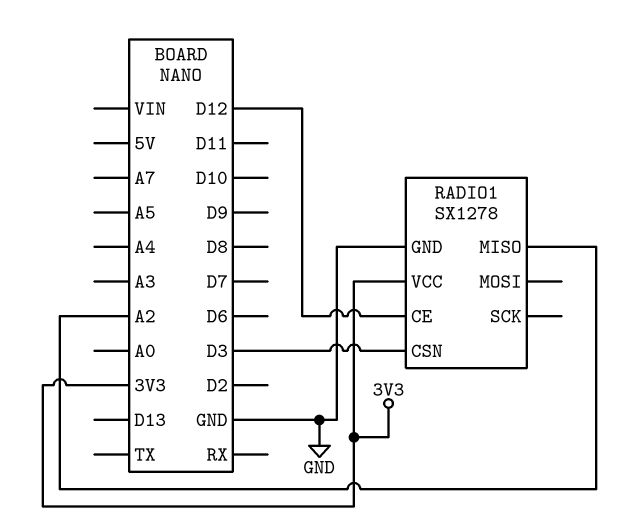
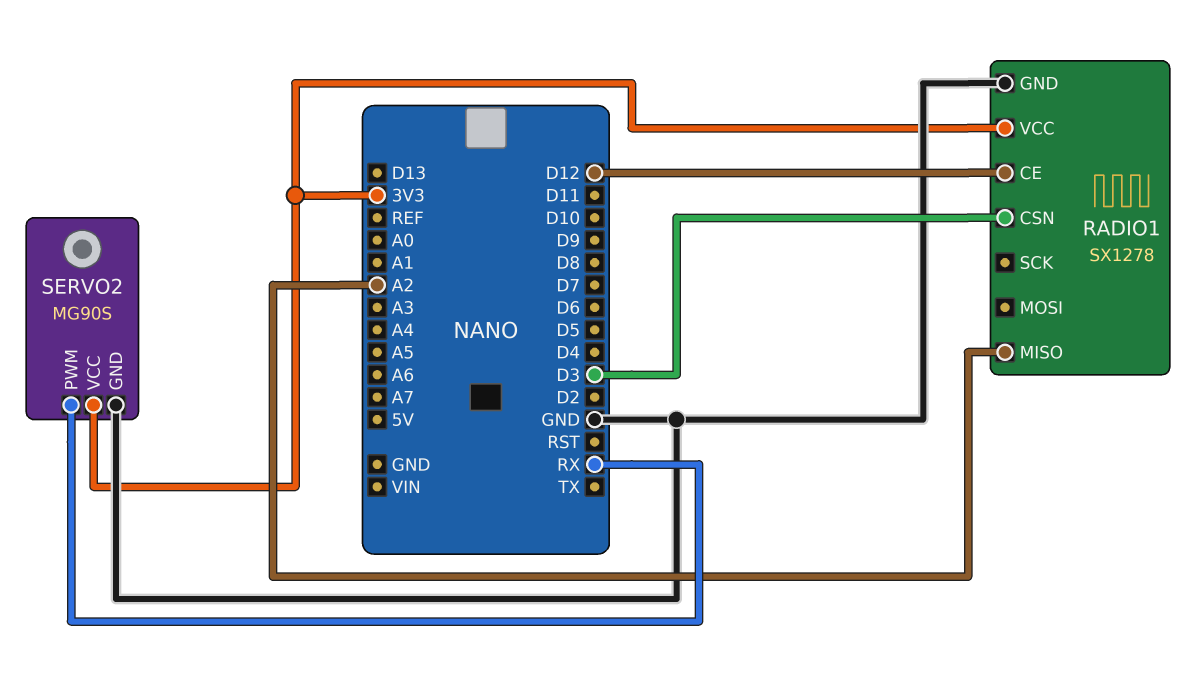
SERVO2: none -> MG90S
SERVO2 pin GND: none -> GND
SERVO2 pin PWM: none -> RX
SERVO2 pin VCC: none -> 3V3

